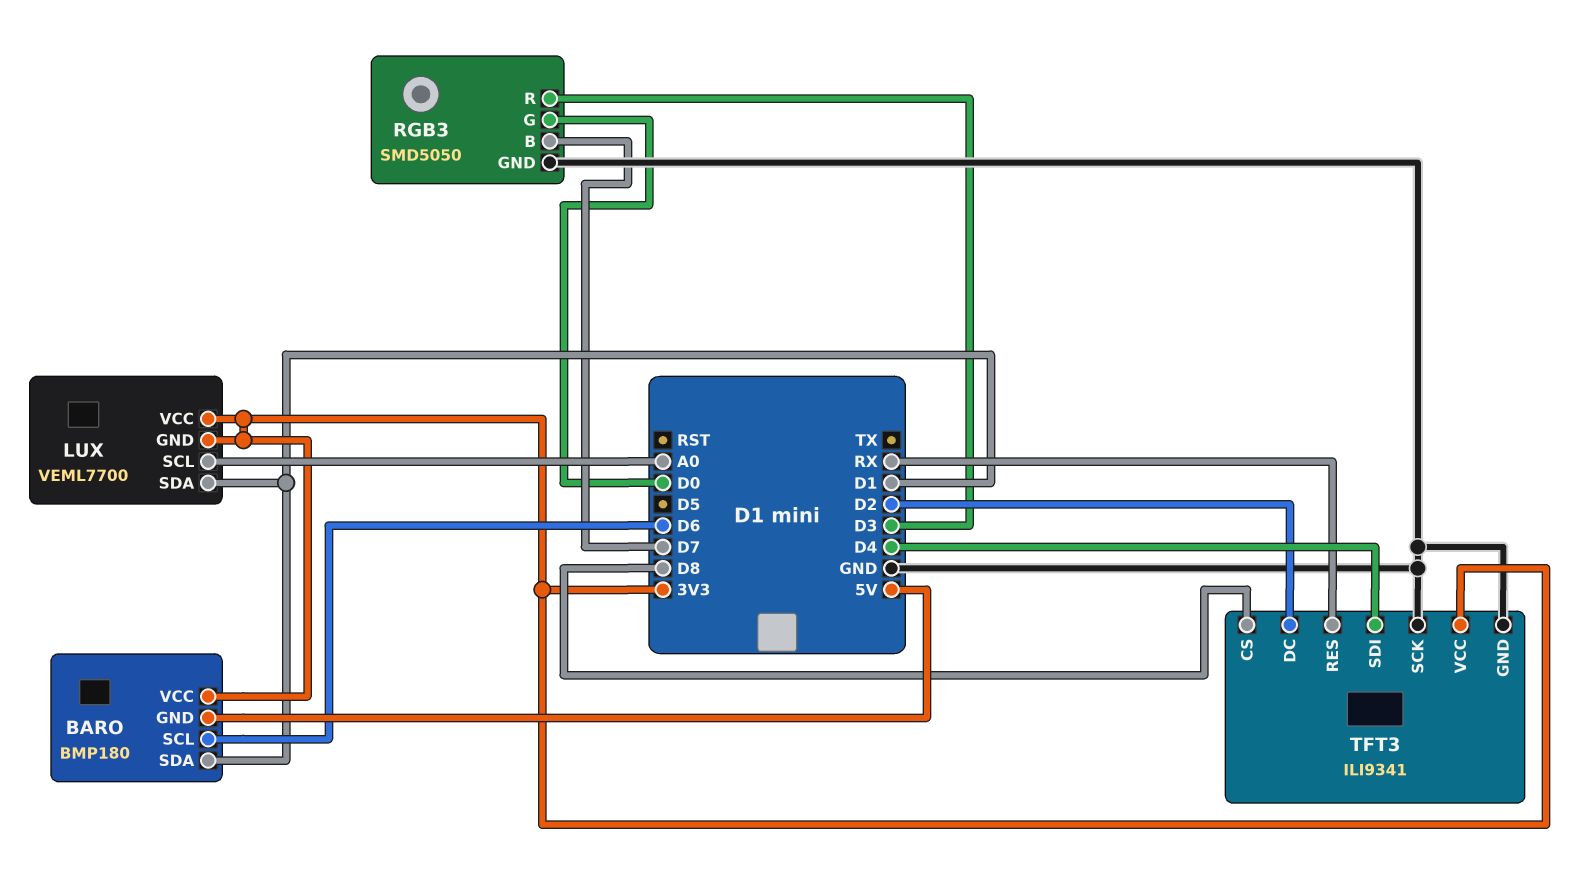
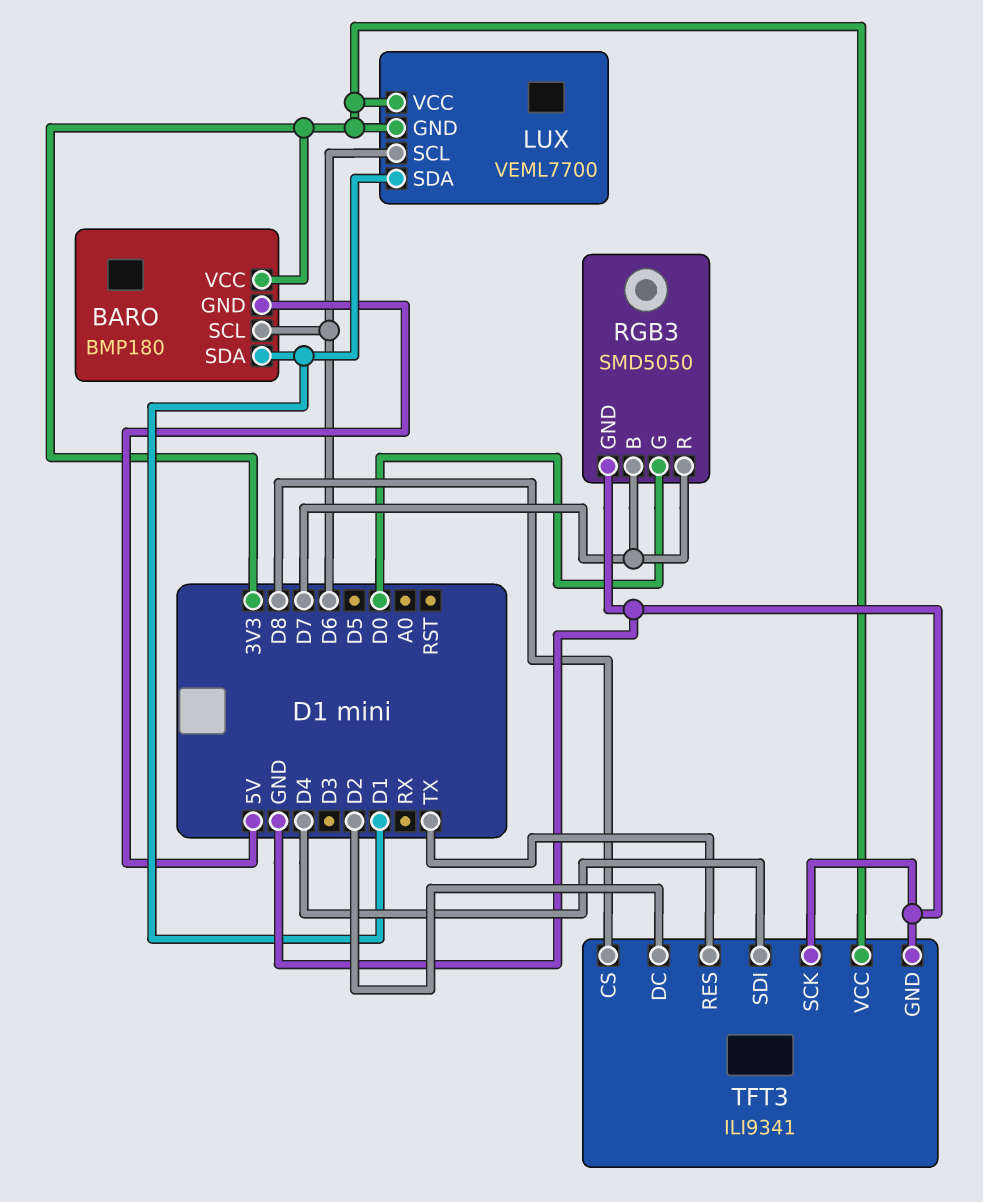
LUX pin SCL: A0 -> D6
RGB3 pin R: D3 -> D7
TFT3 pin RES: RX -> TX

